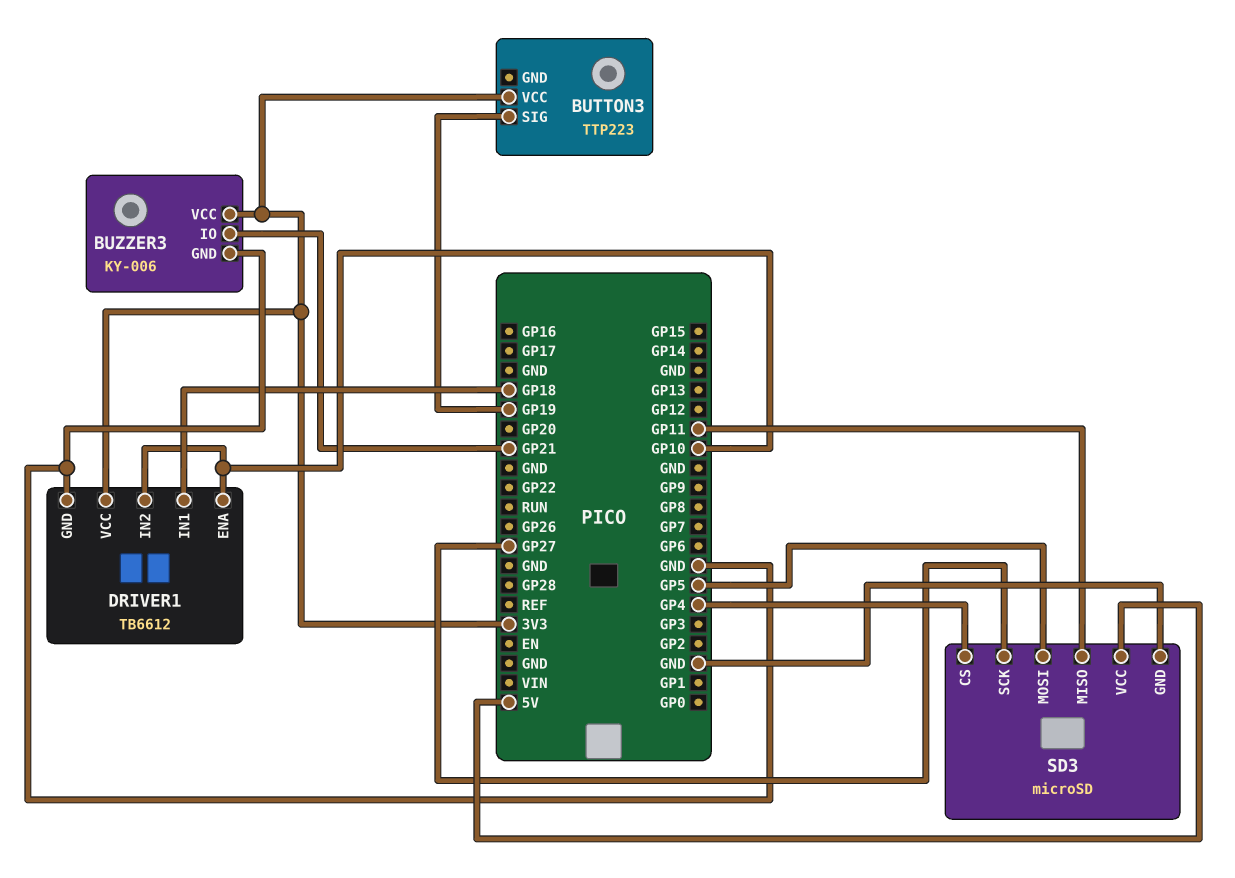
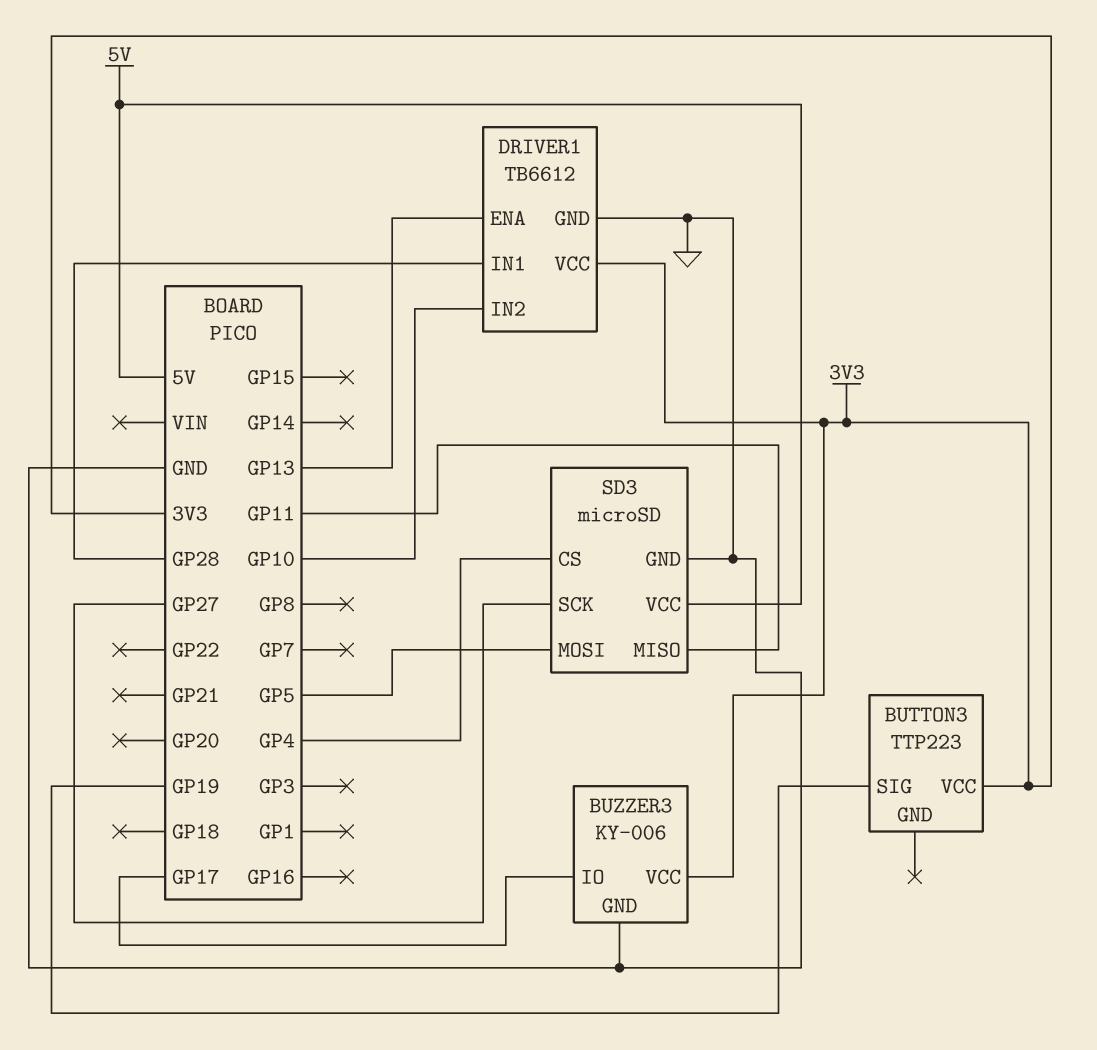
BUZZER3 pin IO: GP21 -> GP17
DRIVER1 pin ENA: GP10 -> GP13
DRIVER1 pin IN1: GP18 -> GP28

